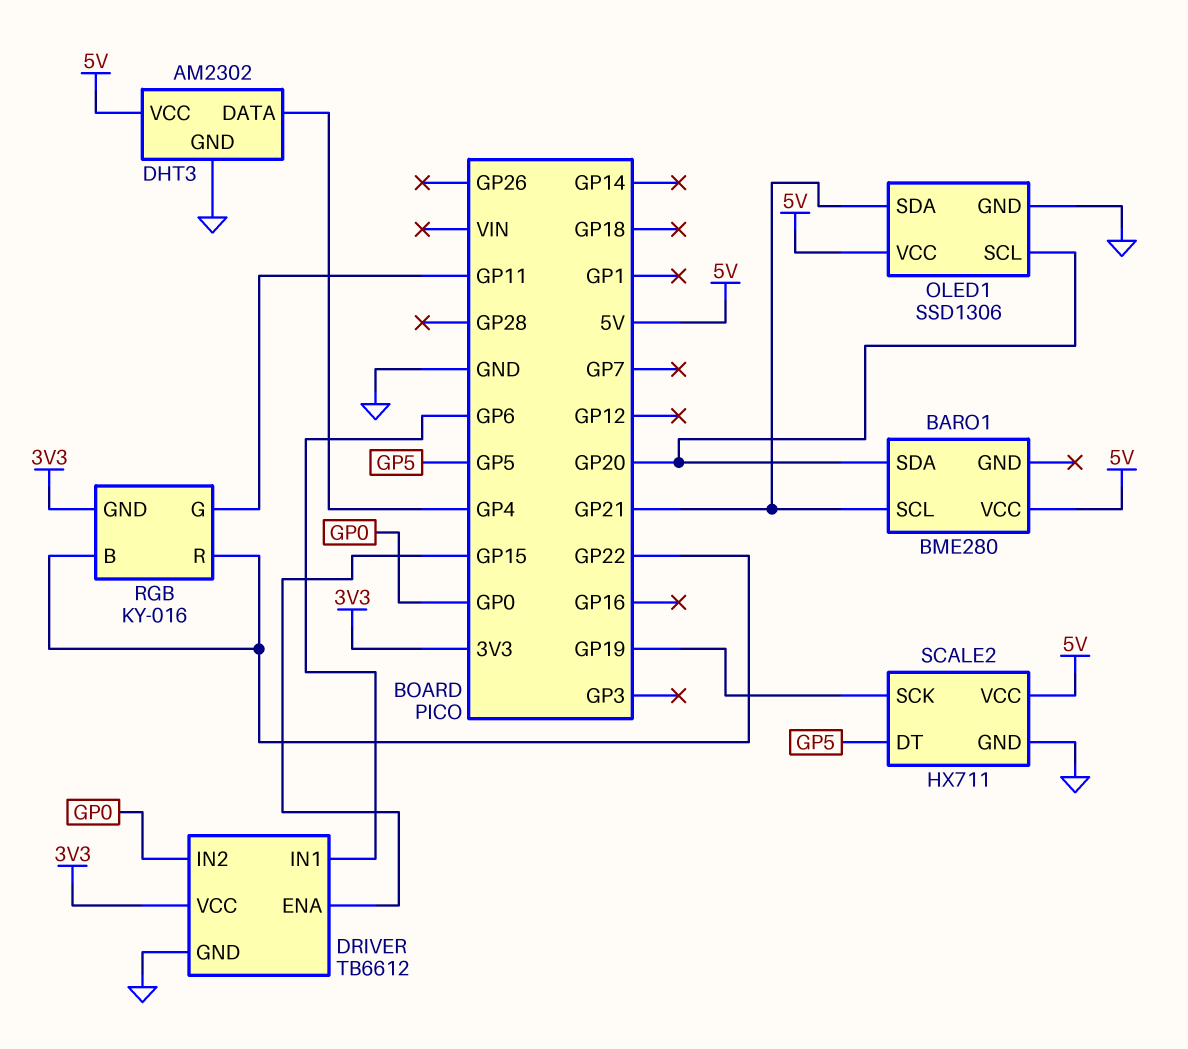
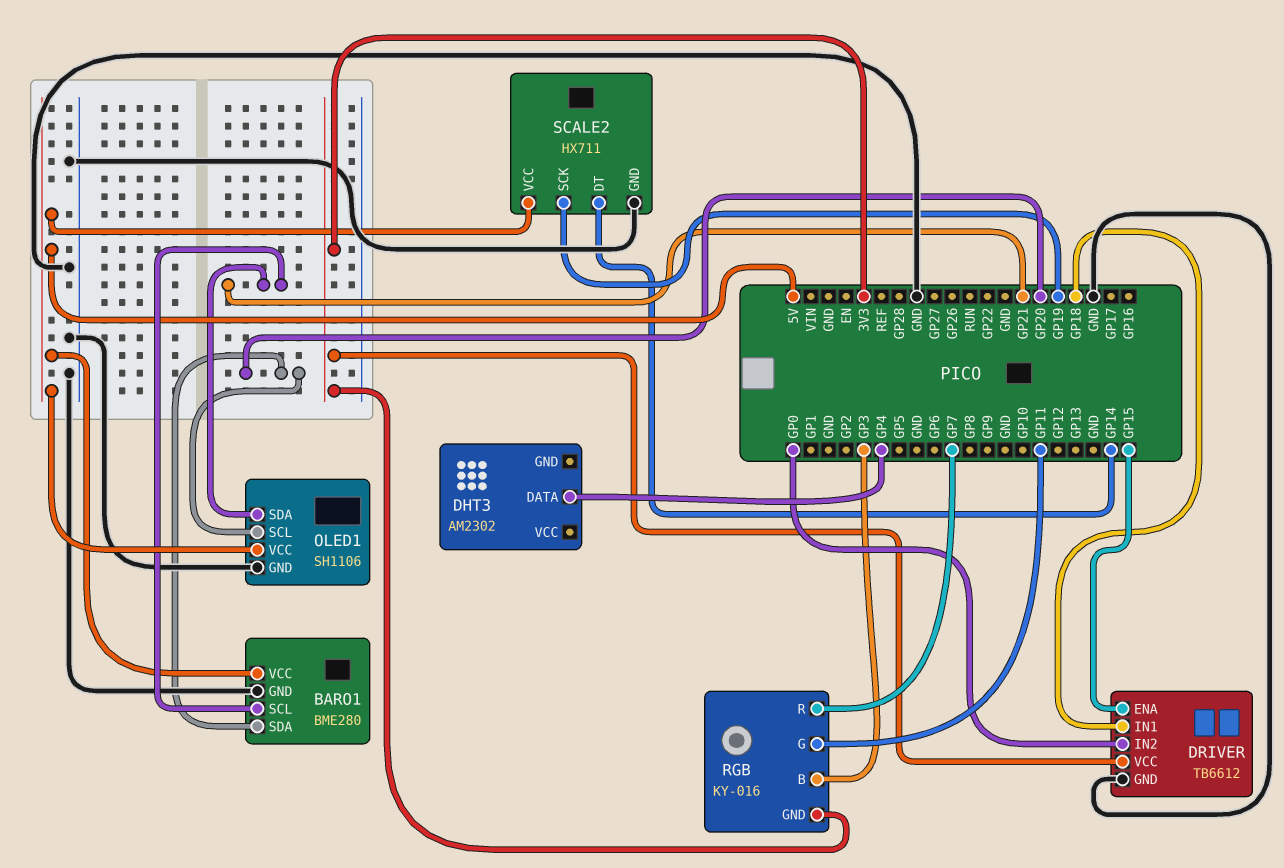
BARO1 pin GND: none -> GND
DHT3 pin GND: GND -> none
DHT3 pin VCC: 5V -> none
DRIVER pin IN1: GP6 -> GP18
OLED1: SSD1306 -> SH1106
RGB pin B: GP22 -> GP3
RGB pin R: GP22 -> GP7
SCALE2 pin DT: GP5 -> GP14

